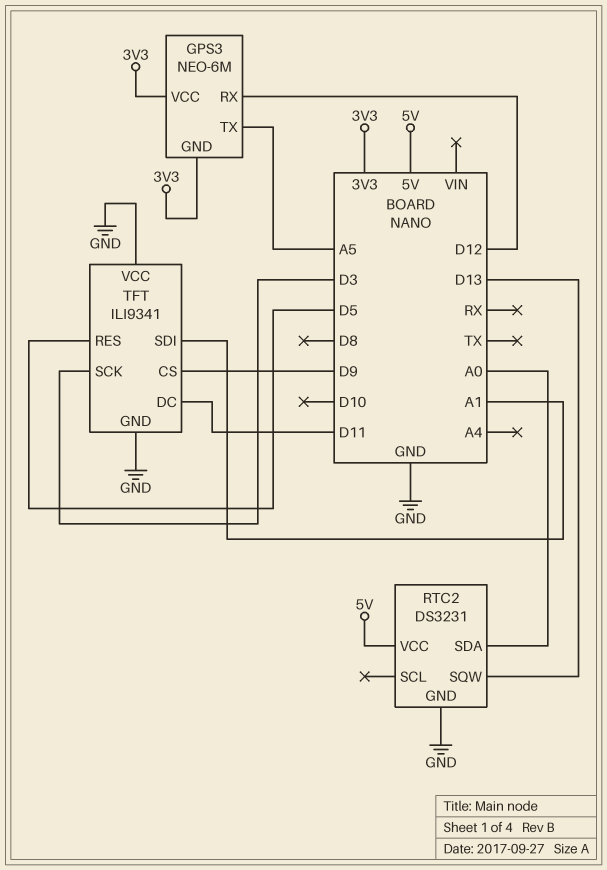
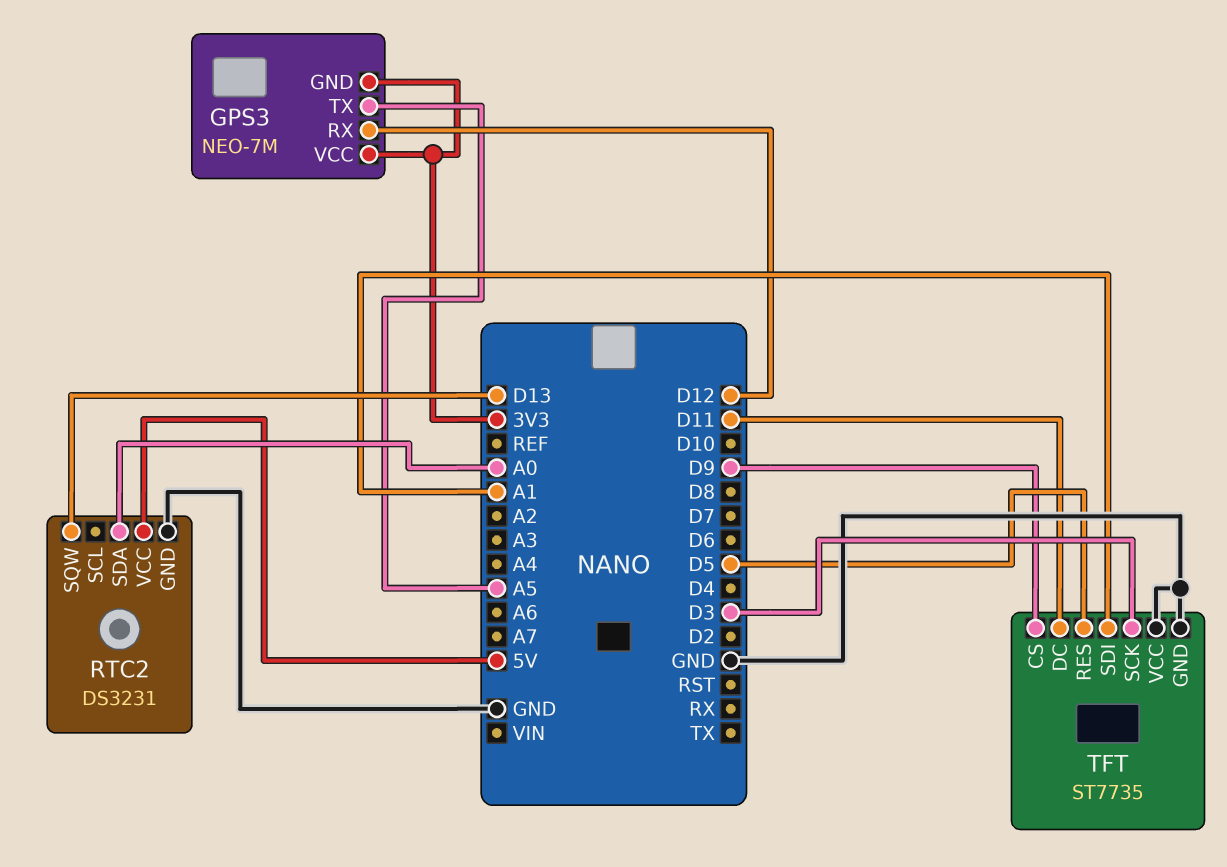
GPS3: NEO-6M -> NEO-7M
TFT: ILI9341 -> ST7735

